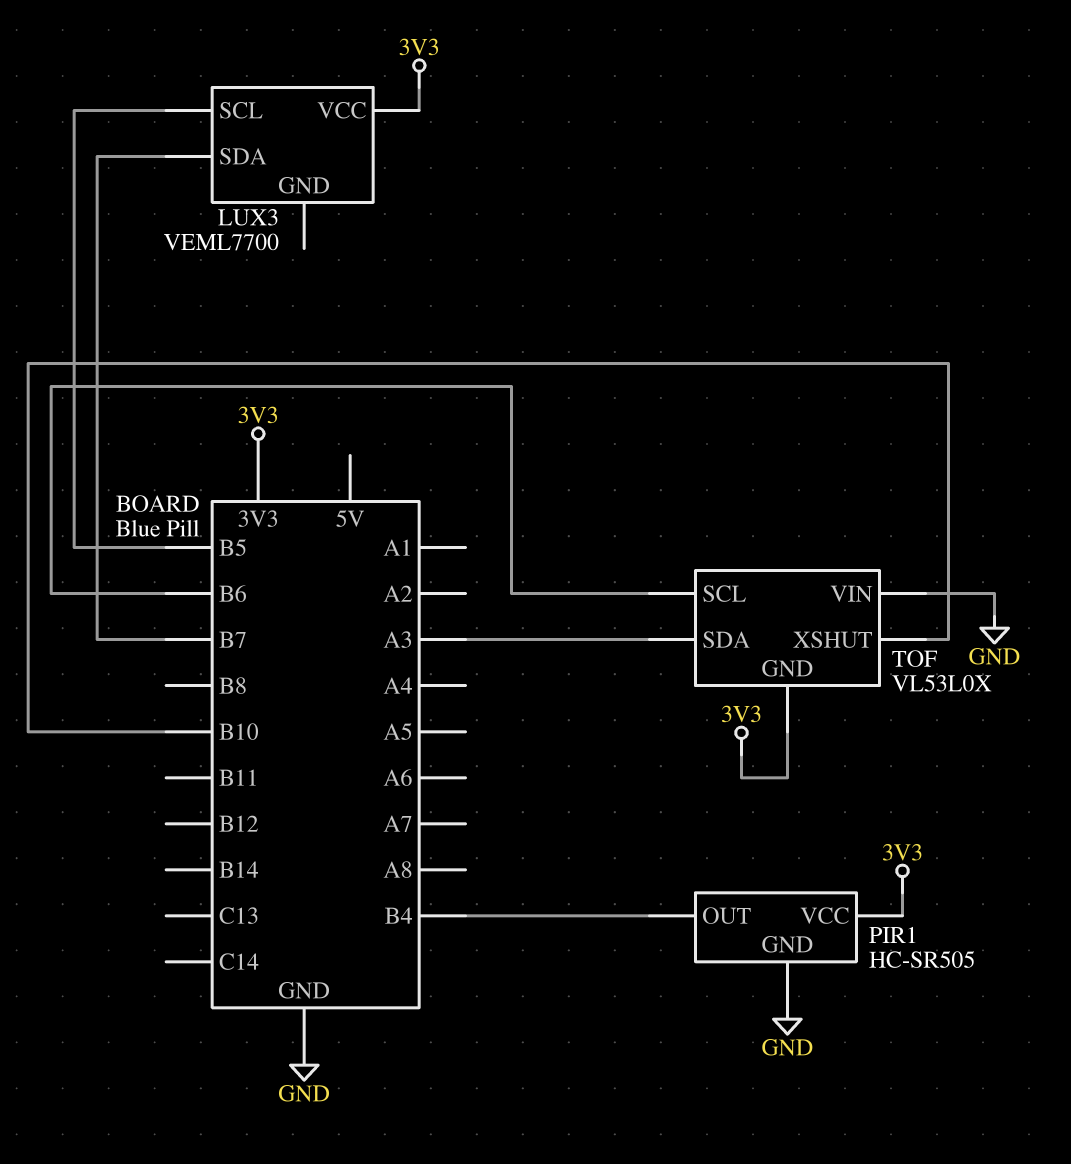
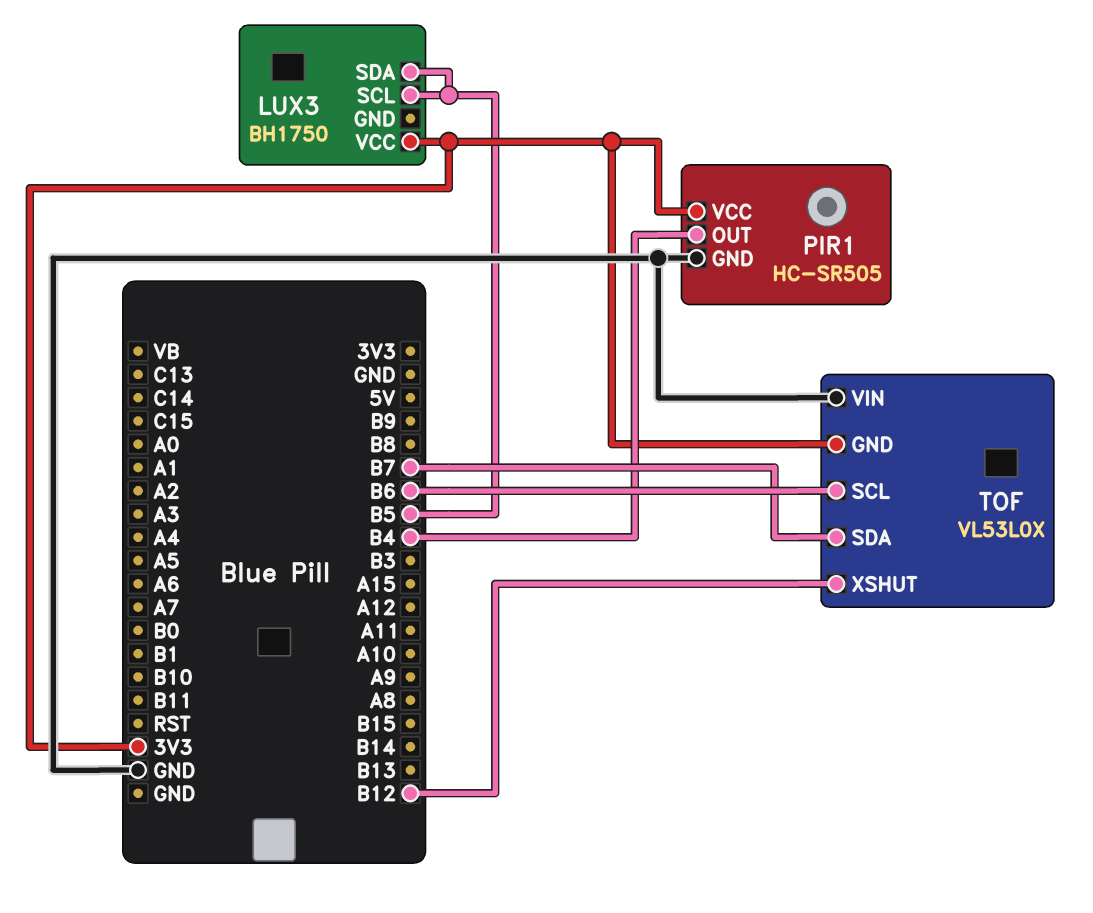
LUX3: VEML7700 -> BH1750
LUX3 pin SDA: B7 -> B5
TOF pin SDA: A3 -> B7
TOF pin XSHUT: B10 -> B12

